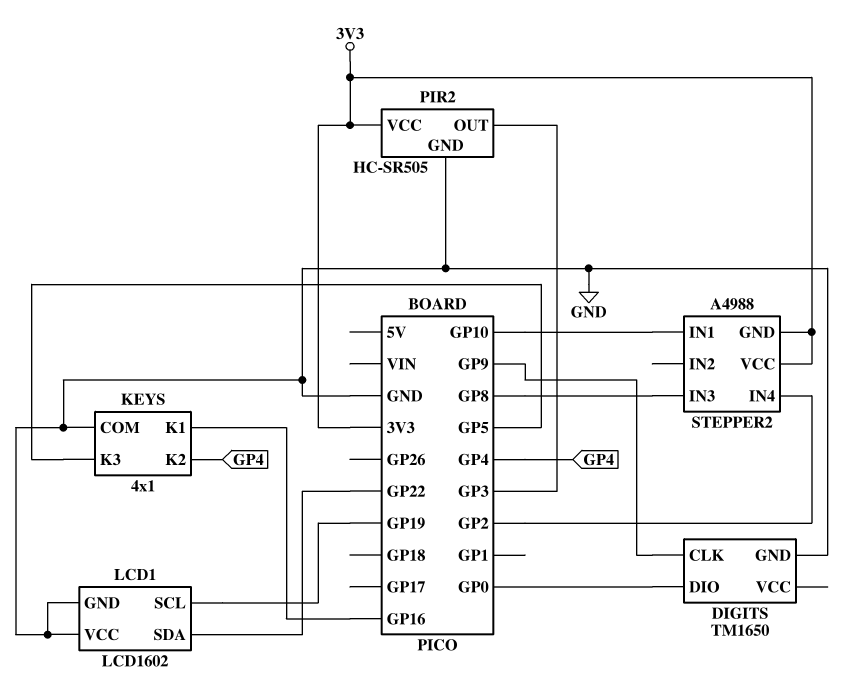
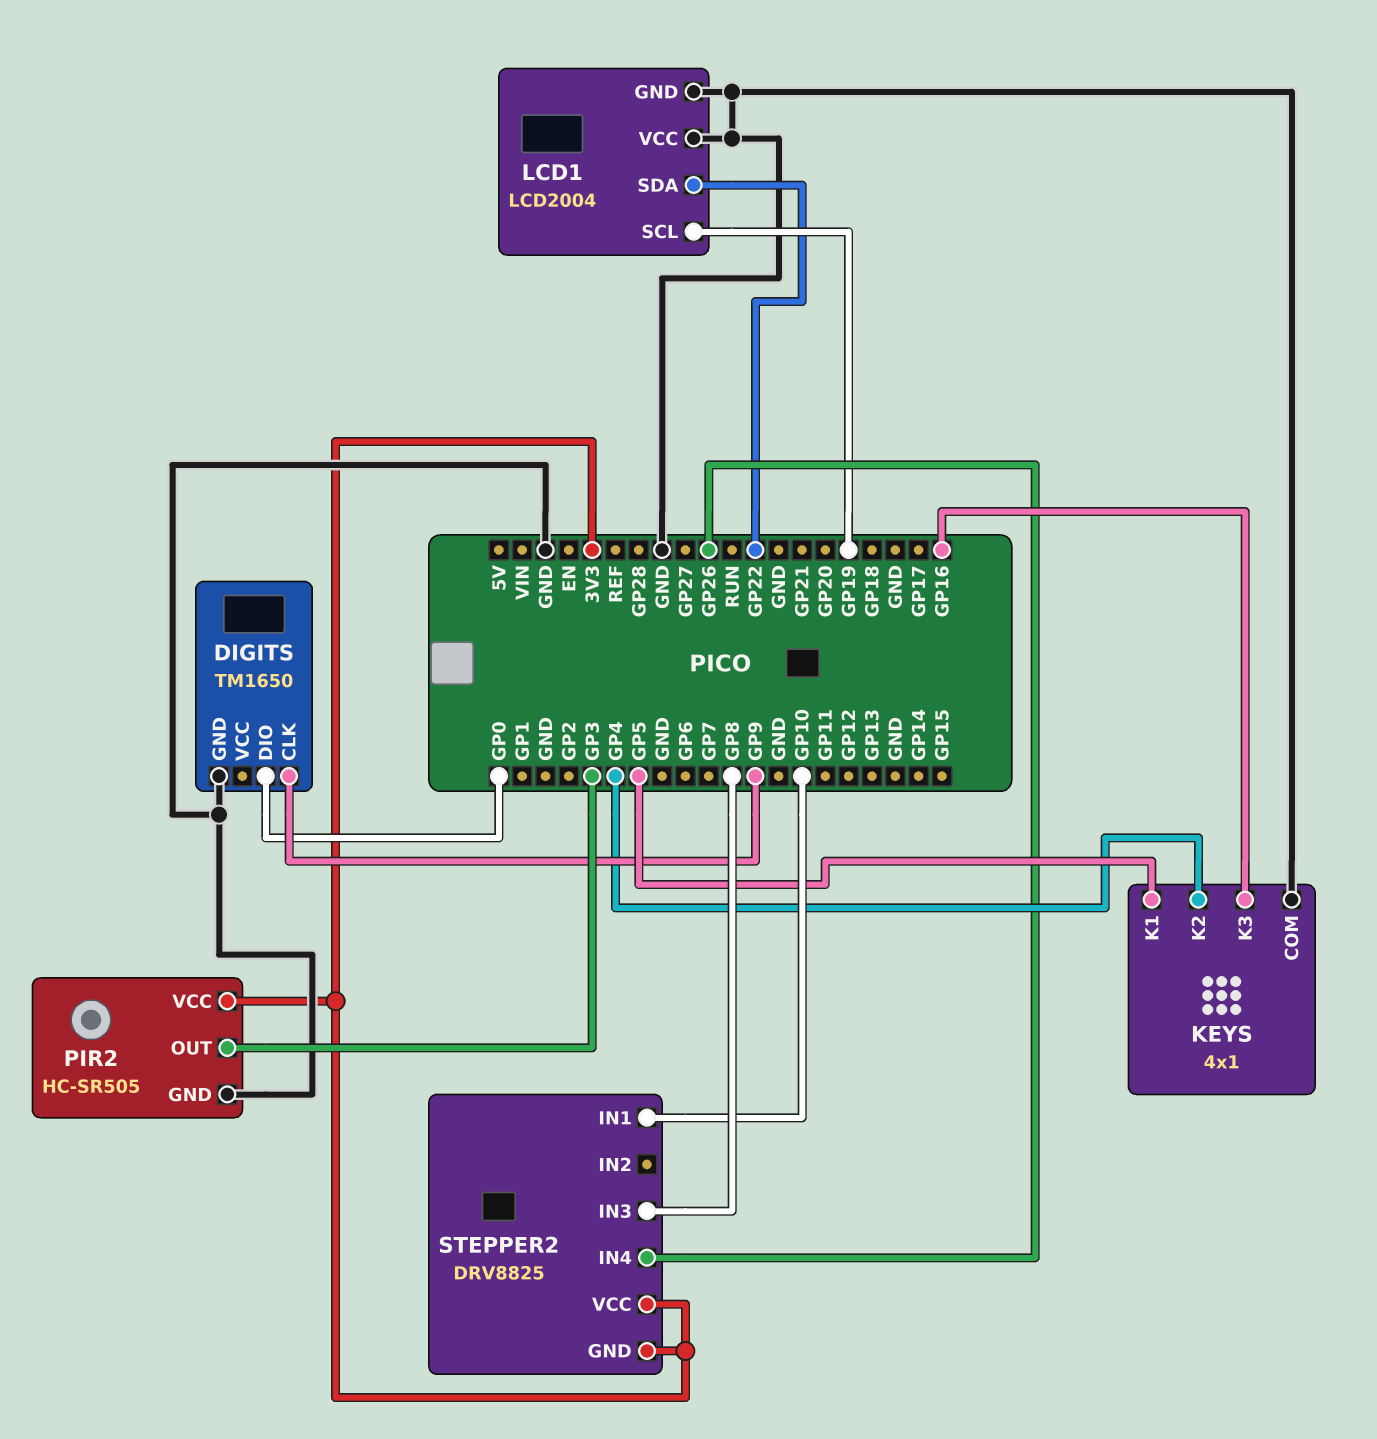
KEYS pin K1: GP16 -> GP5
KEYS pin K3: GP5 -> GP16
LCD1: LCD1602 -> LCD2004
STEPPER2: A4988 -> DRV8825
STEPPER2 pin IN4: GP2 -> GP26

